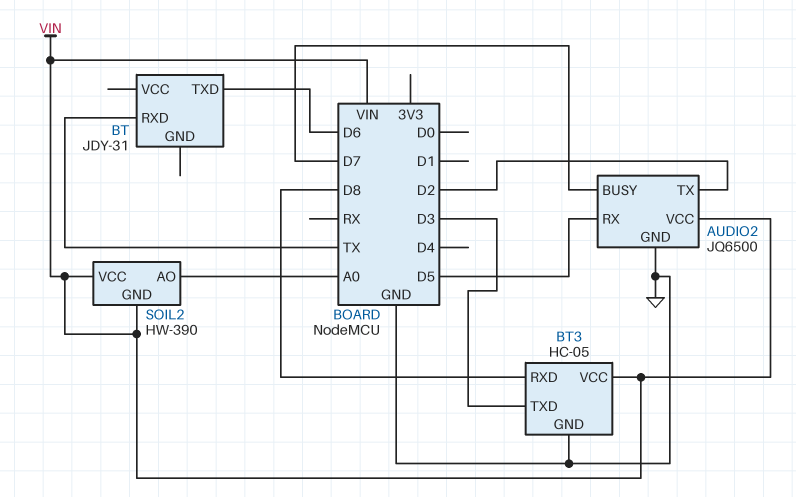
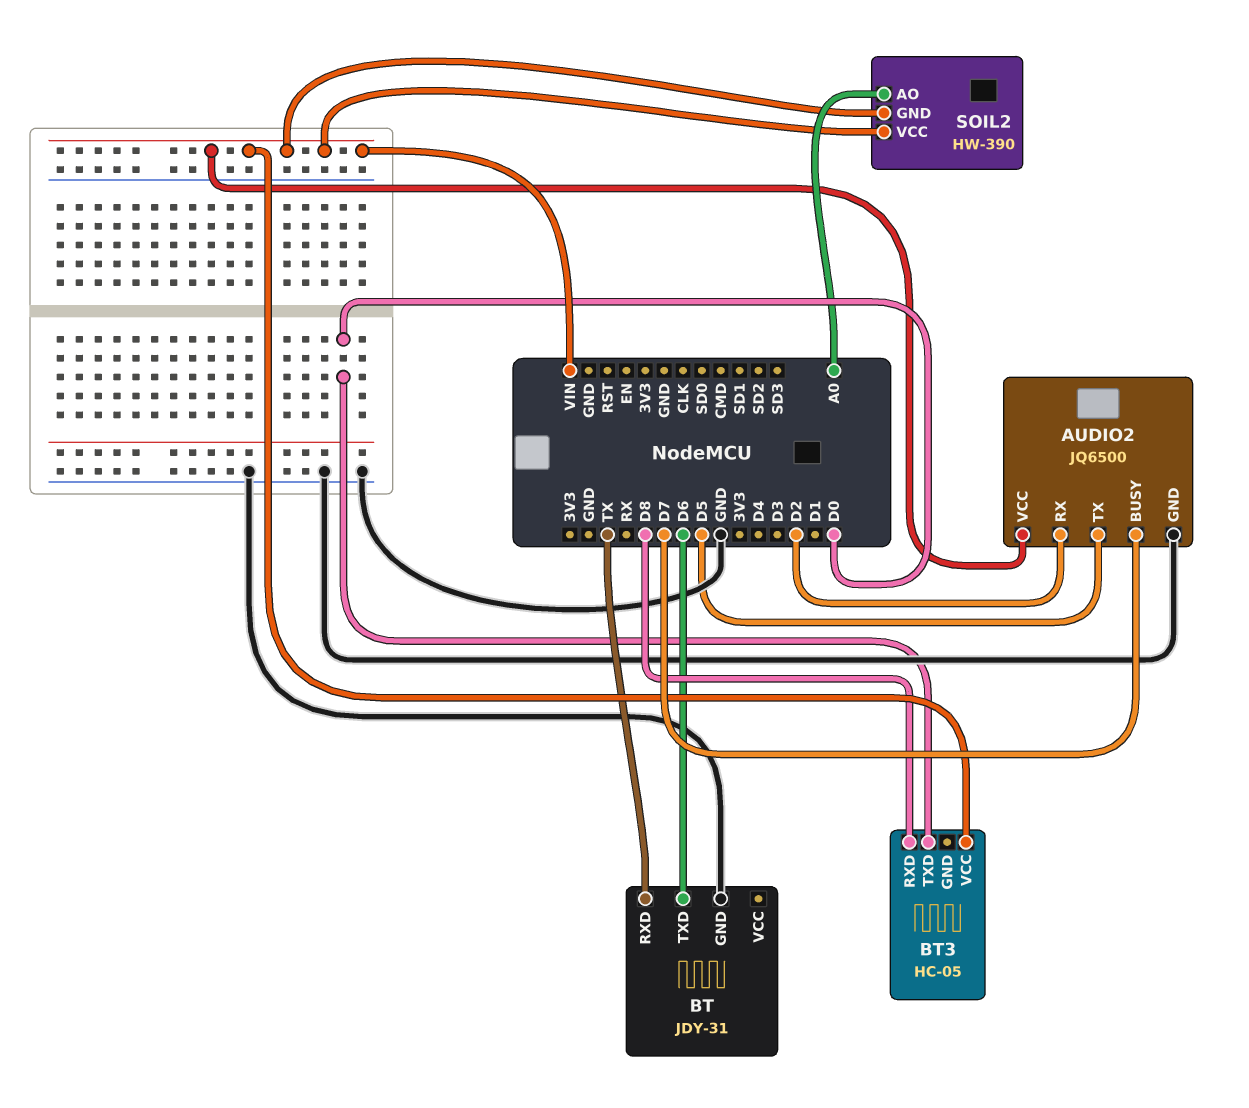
AUDIO2 pin RX: D5 -> D2
AUDIO2 pin TX: D2 -> D5
BT pin GND: none -> GND
BT3 pin GND: GND -> none
BT3 pin TXD: D3 -> D0

